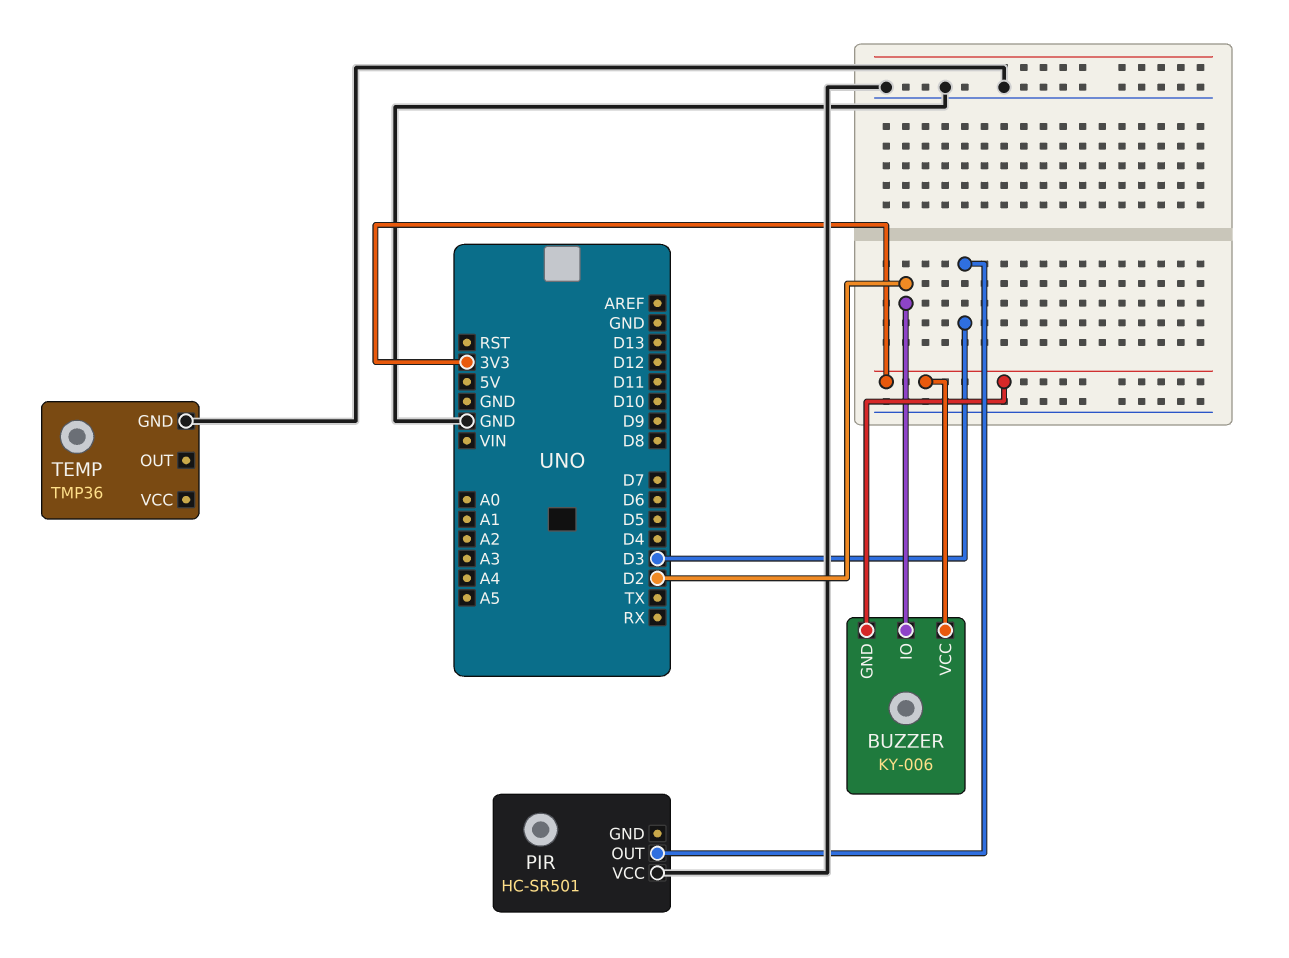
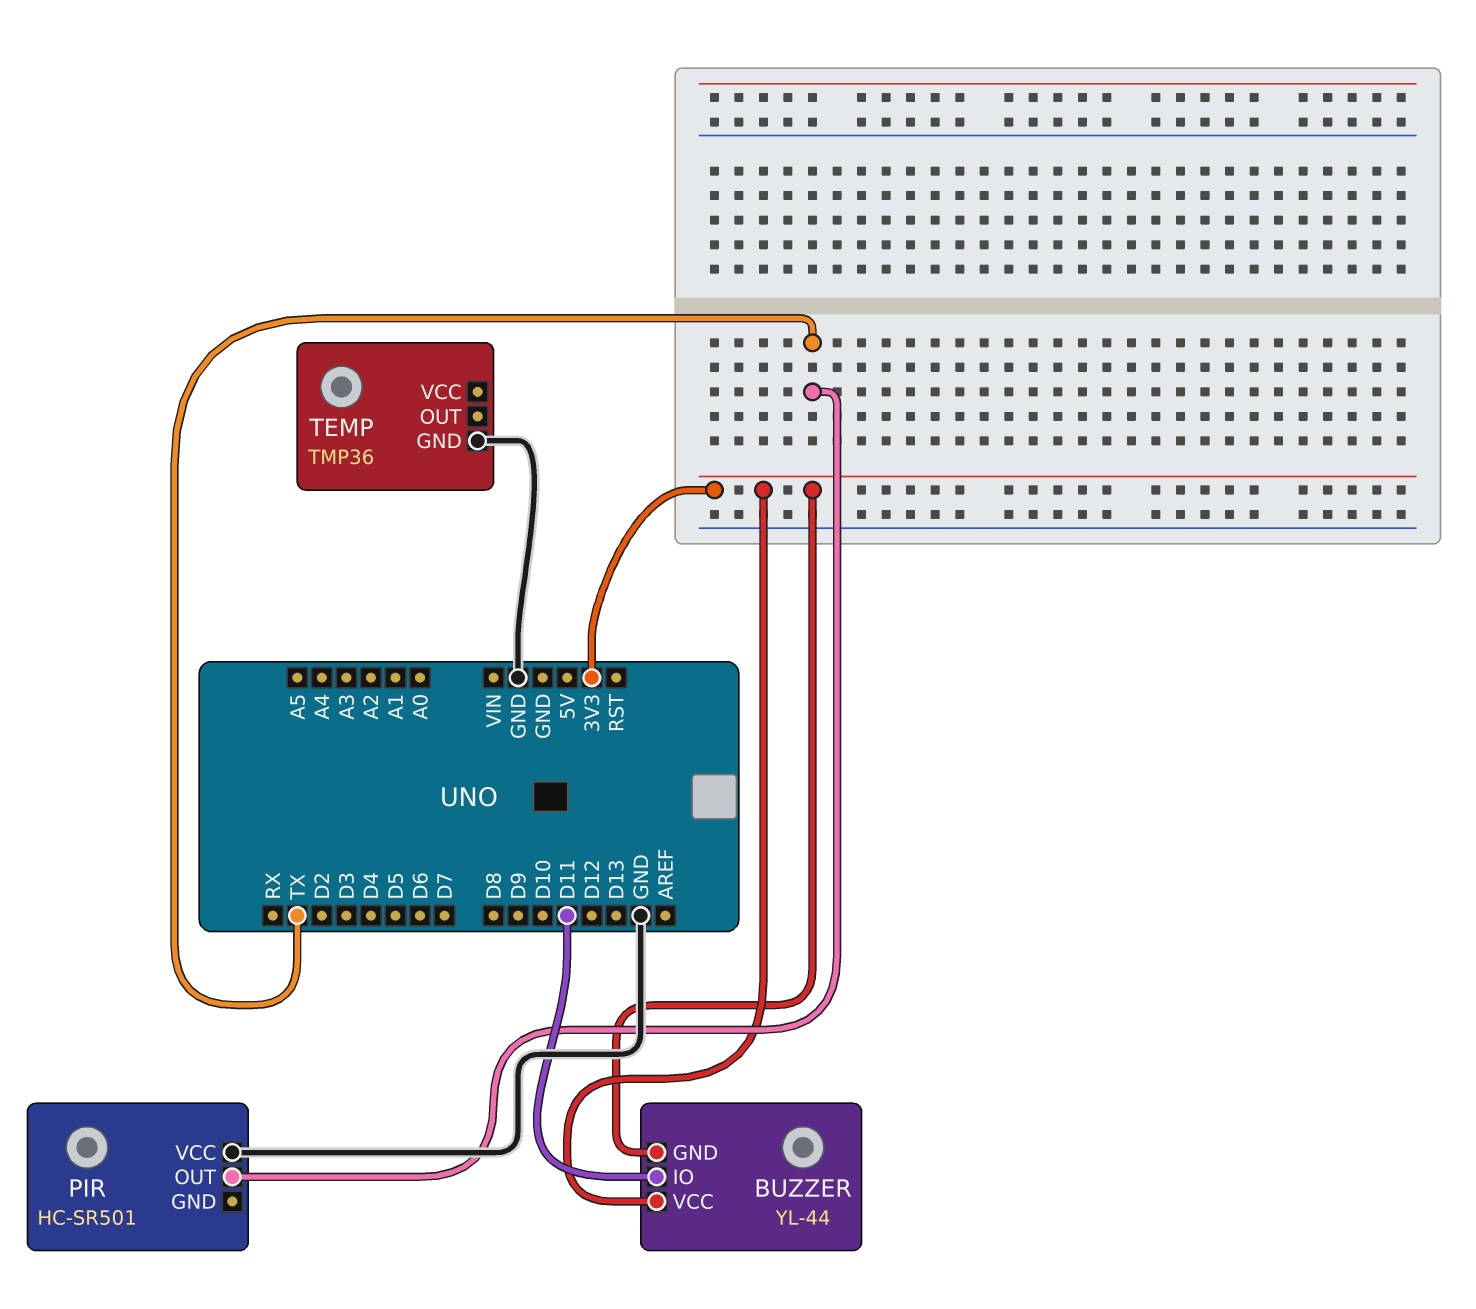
BUZZER: KY-006 -> YL-44
BUZZER pin IO: D2 -> D11
PIR pin OUT: D3 -> TX

